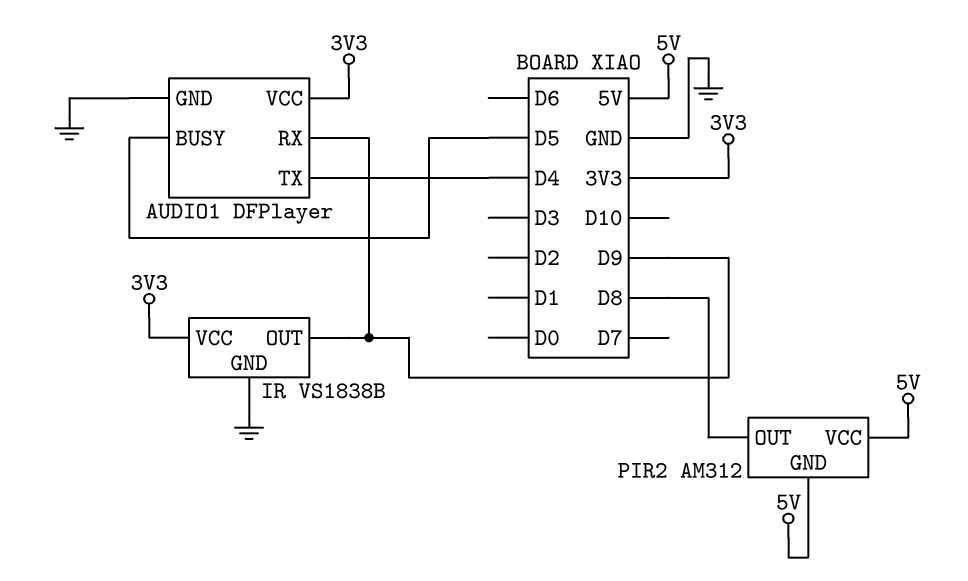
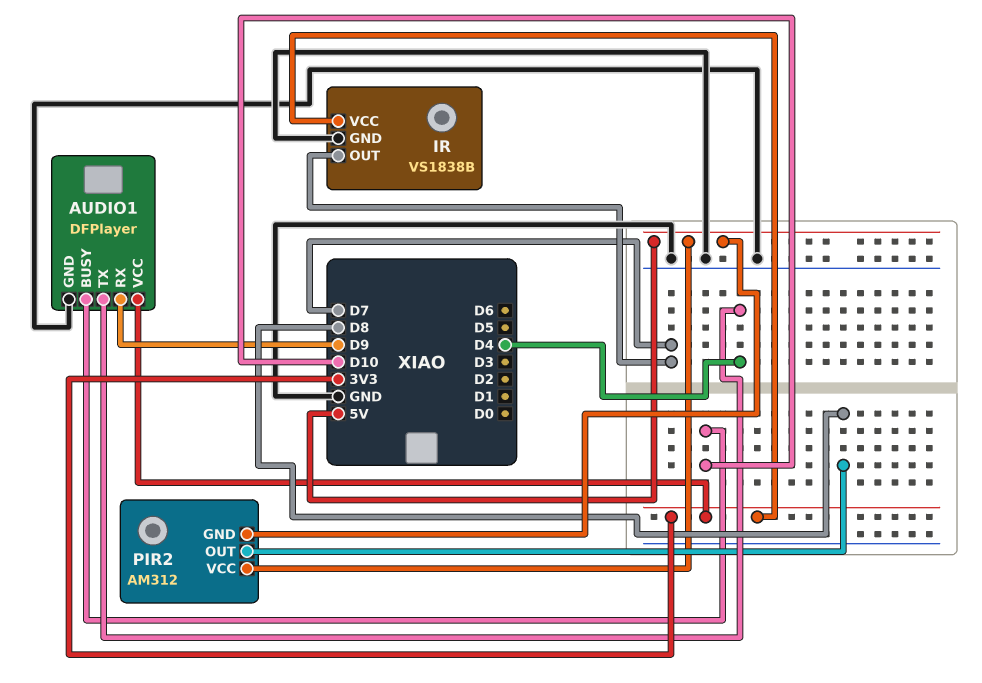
AUDIO1 pin BUSY: D5 -> D10
IR pin OUT: D9 -> D7

